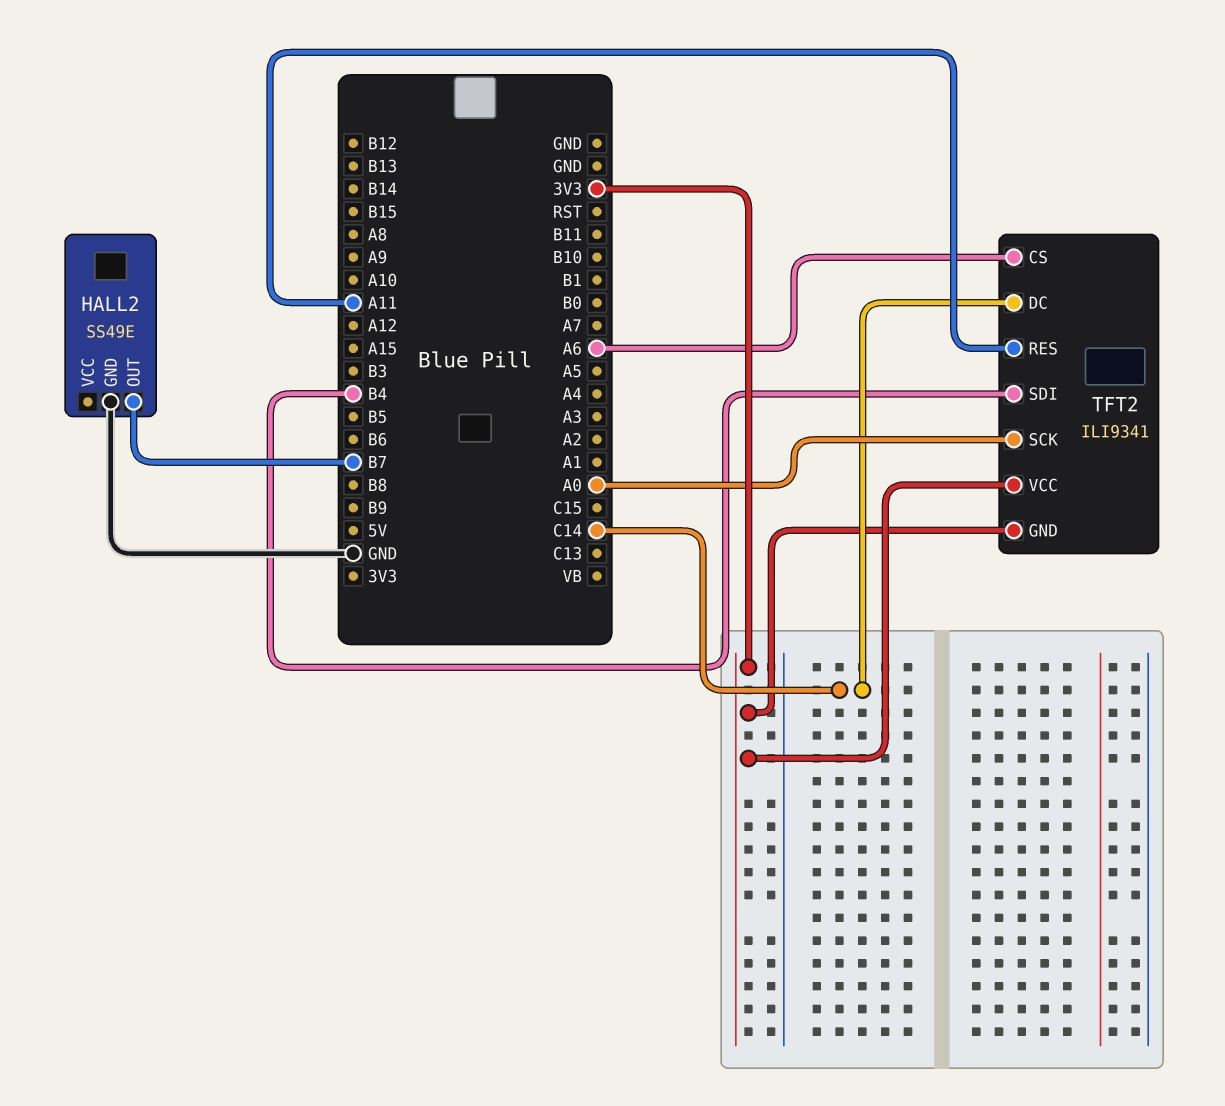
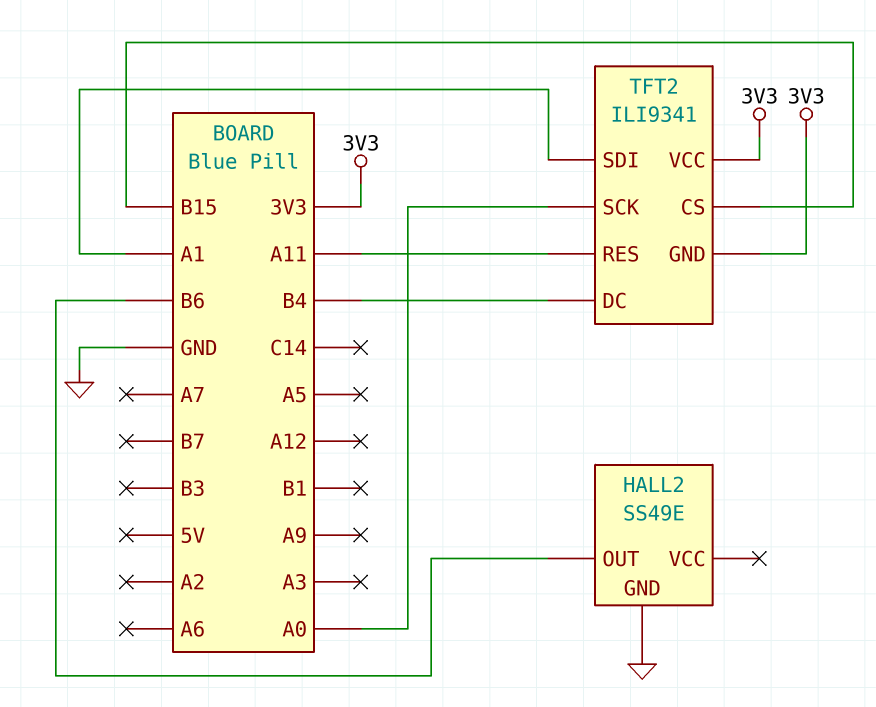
HALL2 pin OUT: B7 -> B6
TFT2 pin CS: A6 -> B15
TFT2 pin DC: C14 -> B4
TFT2 pin SDI: B4 -> A1

